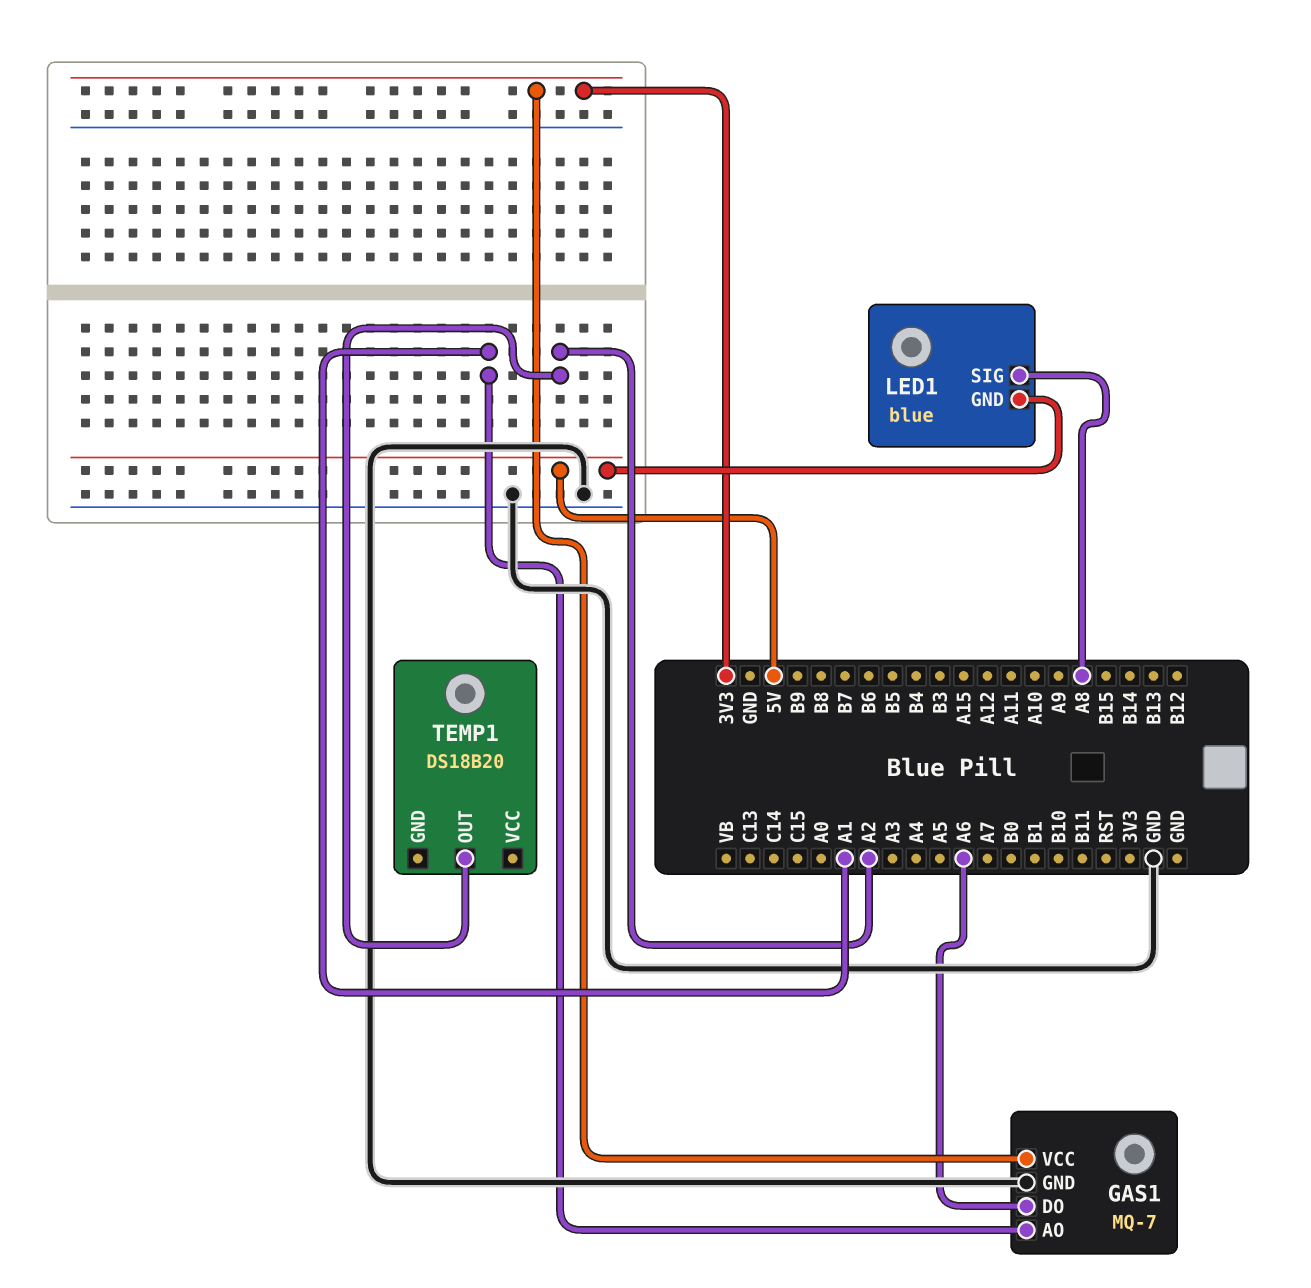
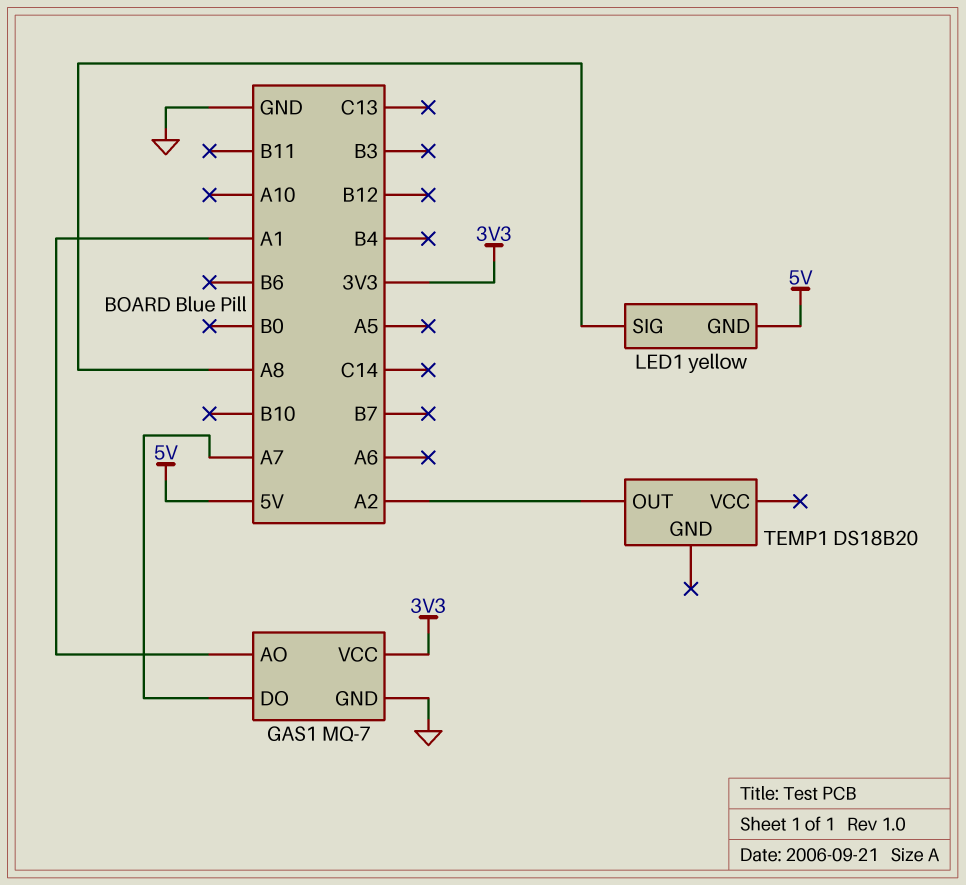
GAS1 pin DO: A6 -> A7
LED1: blue -> yellow

